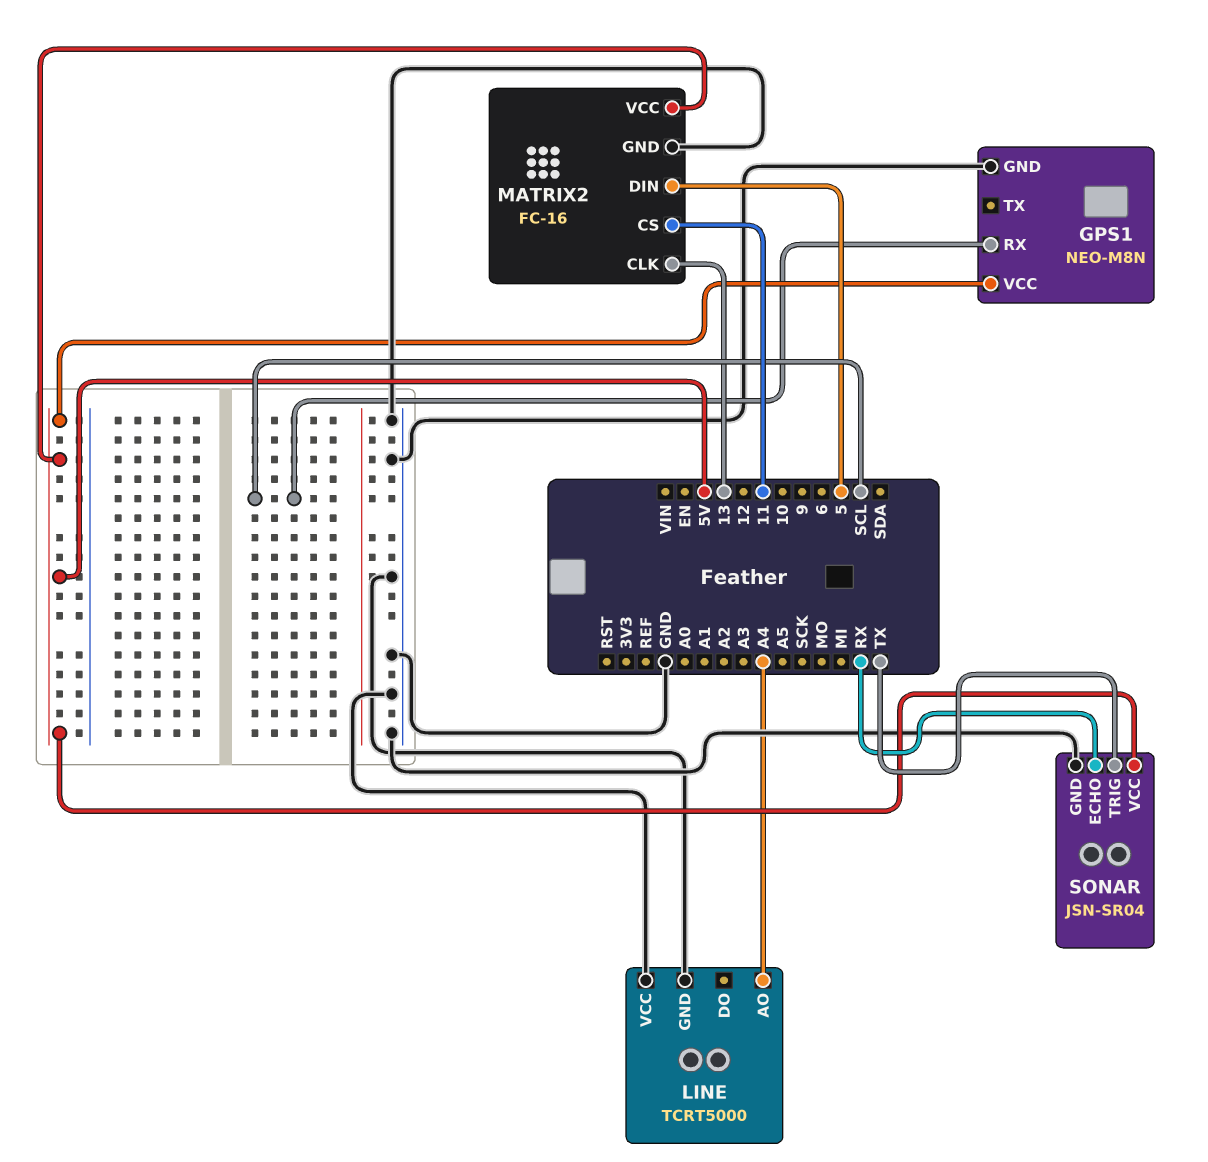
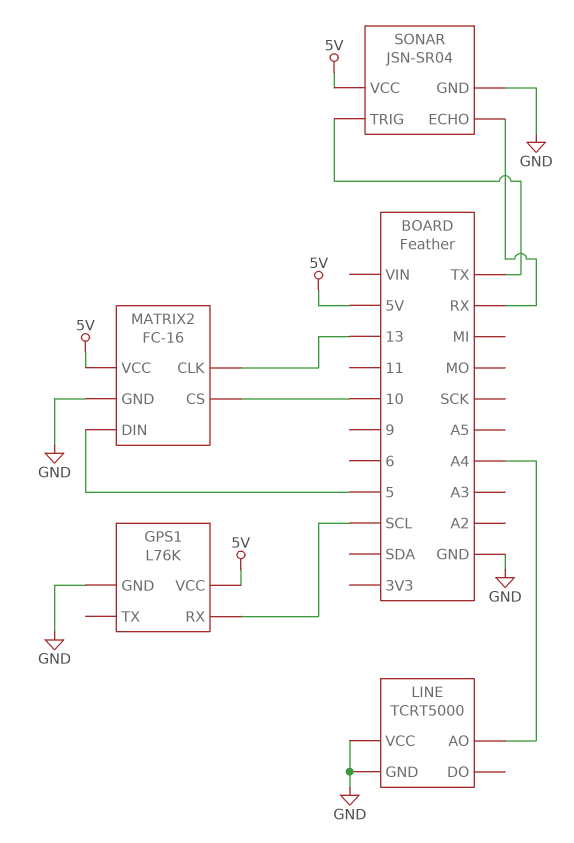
GPS1: NEO-M8N -> L76K
MATRIX2 pin CS: 11 -> 10

